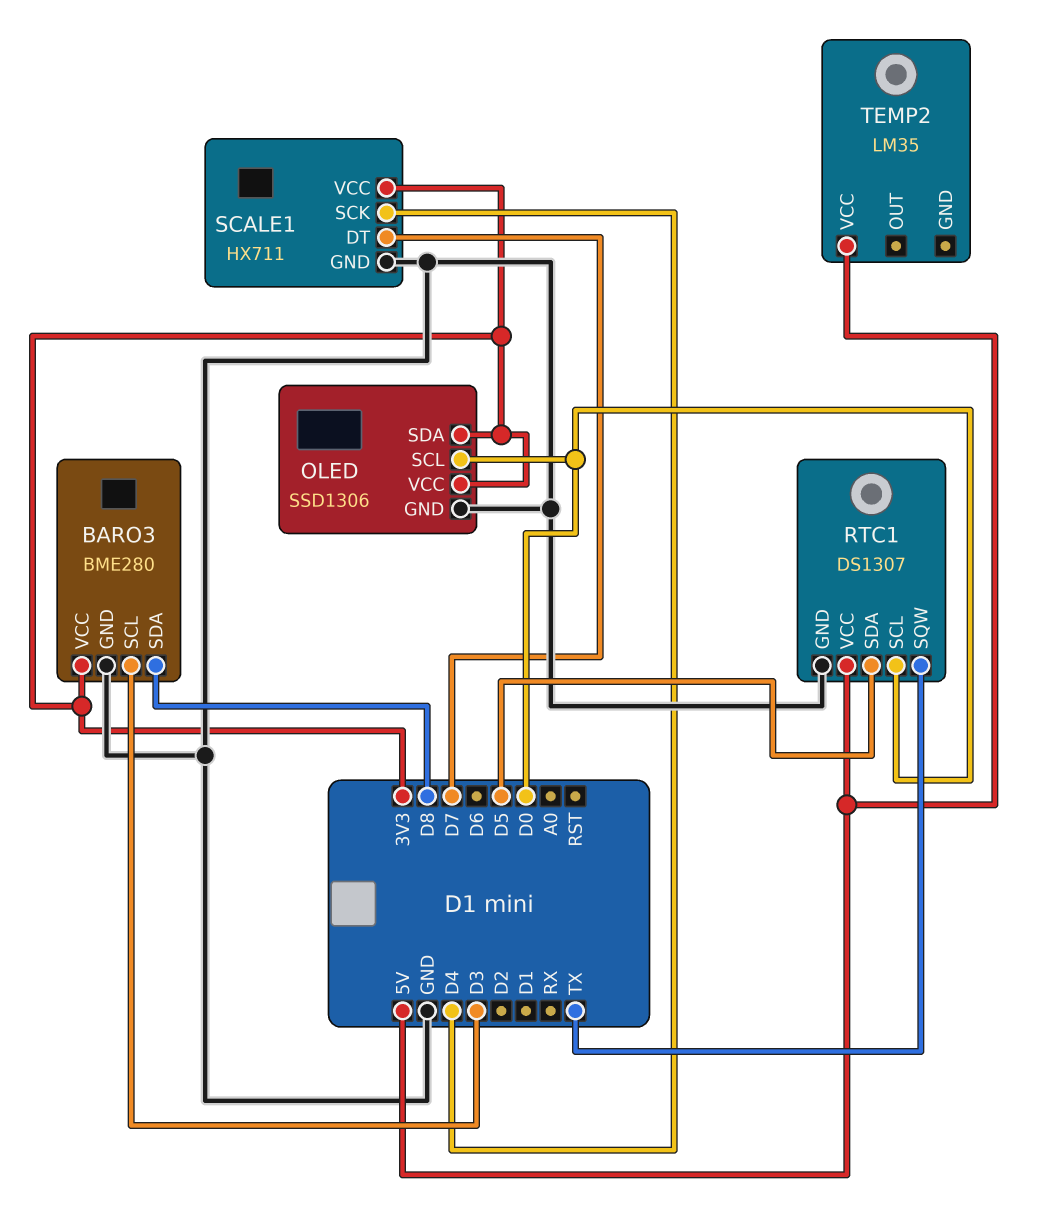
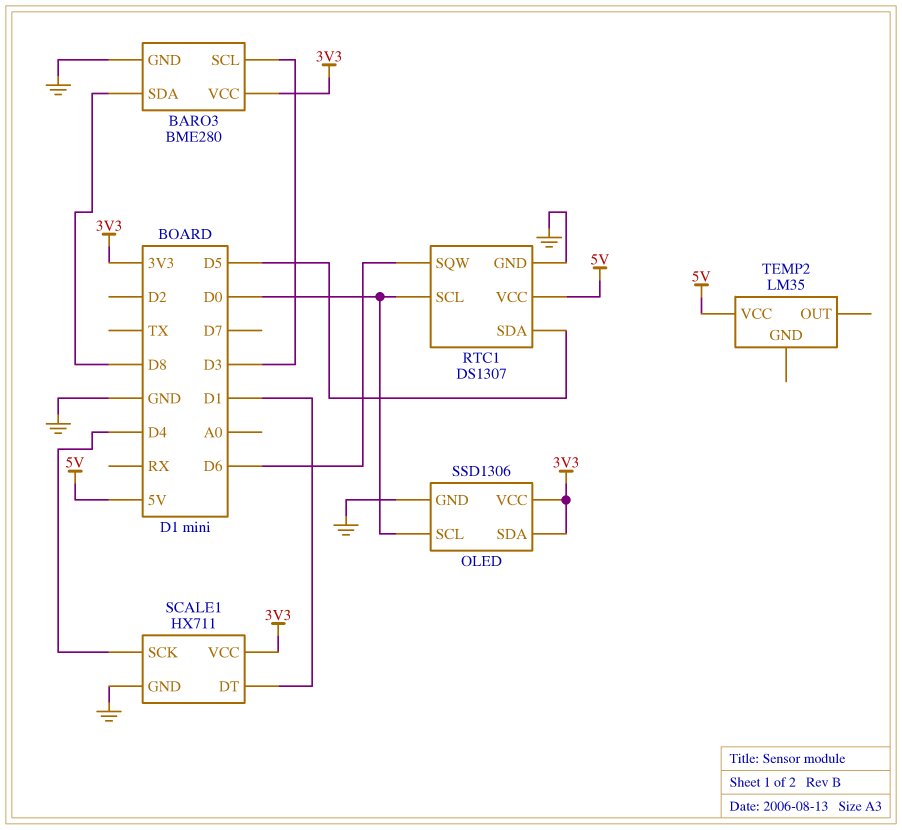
RTC1 pin SQW: TX -> D6
SCALE1 pin DT: D7 -> D1

